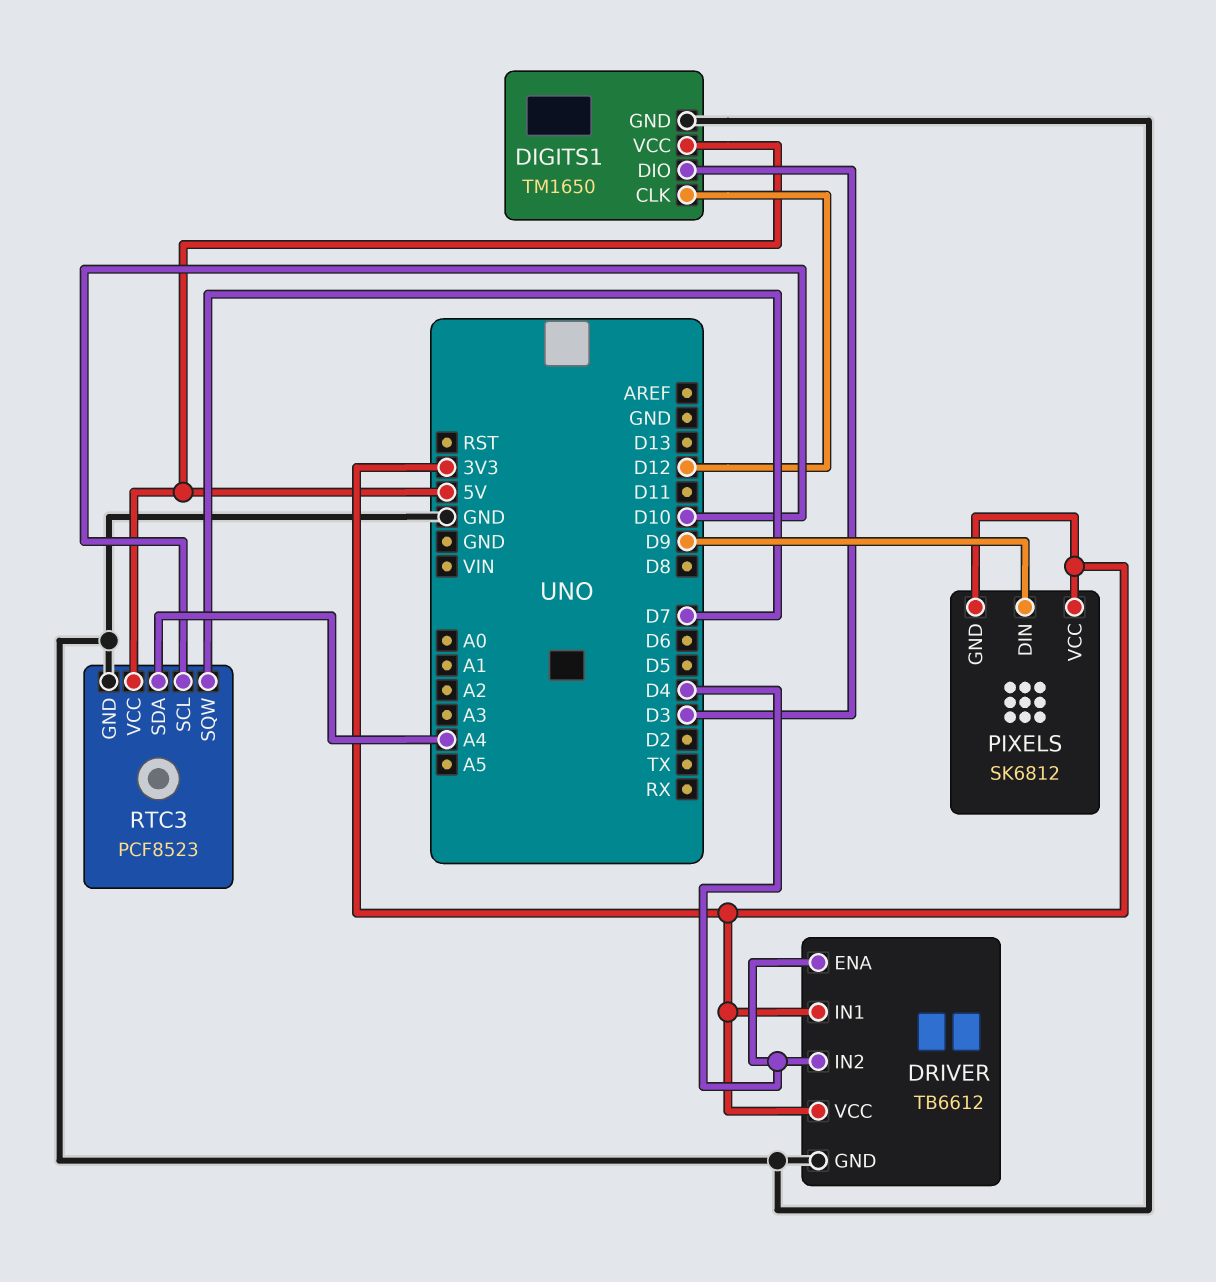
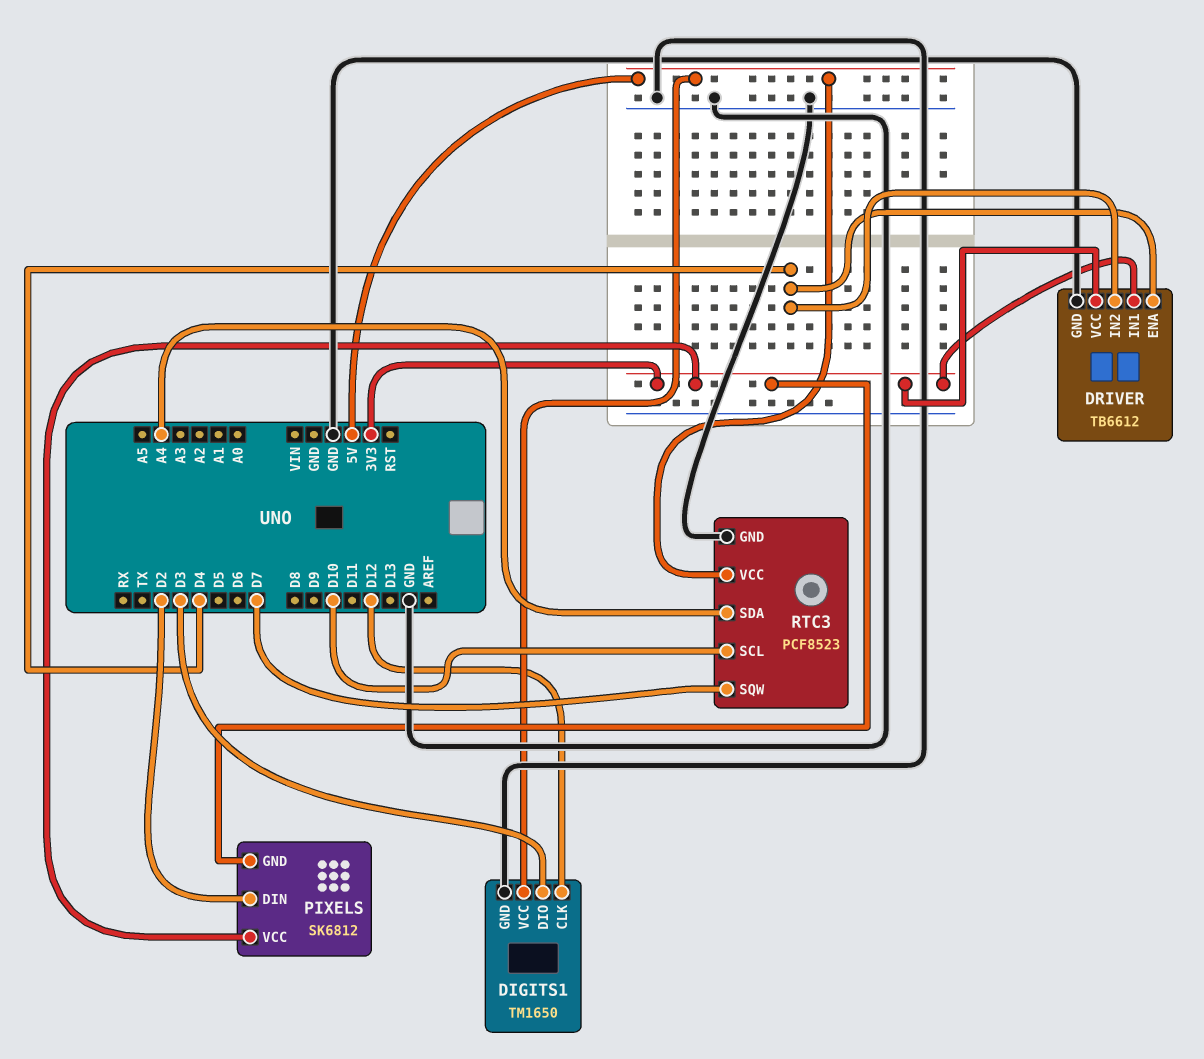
PIXELS pin DIN: D9 -> D2

